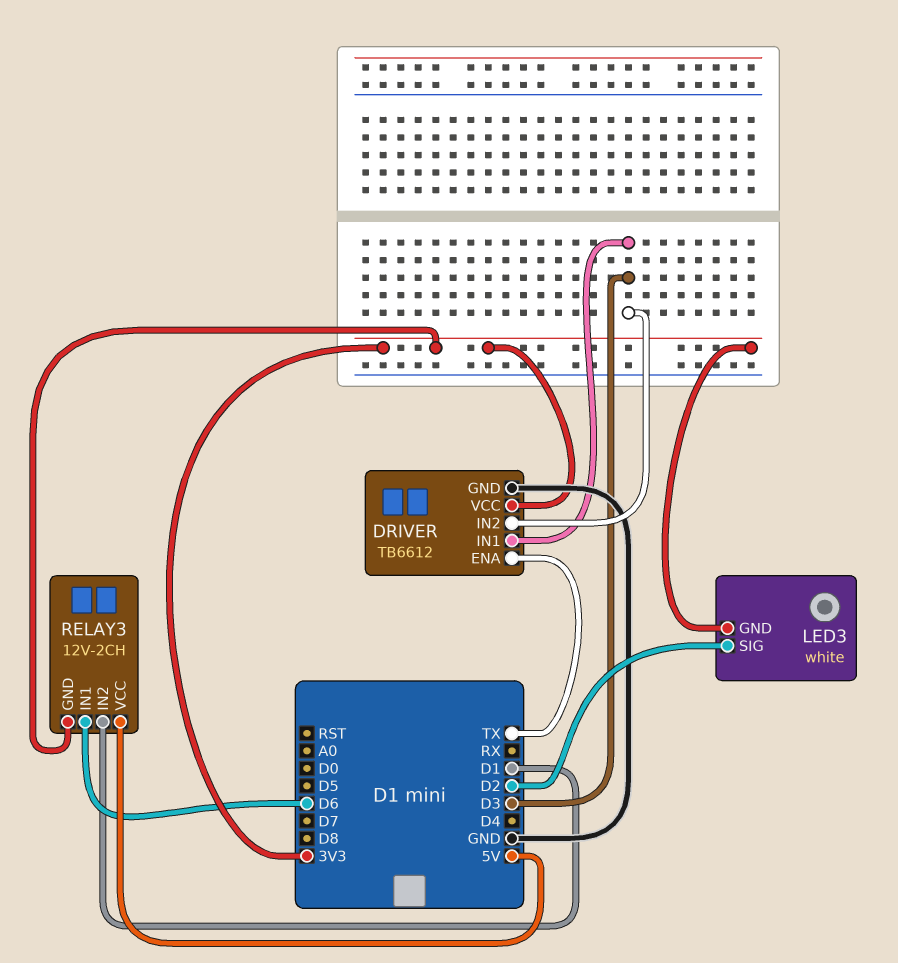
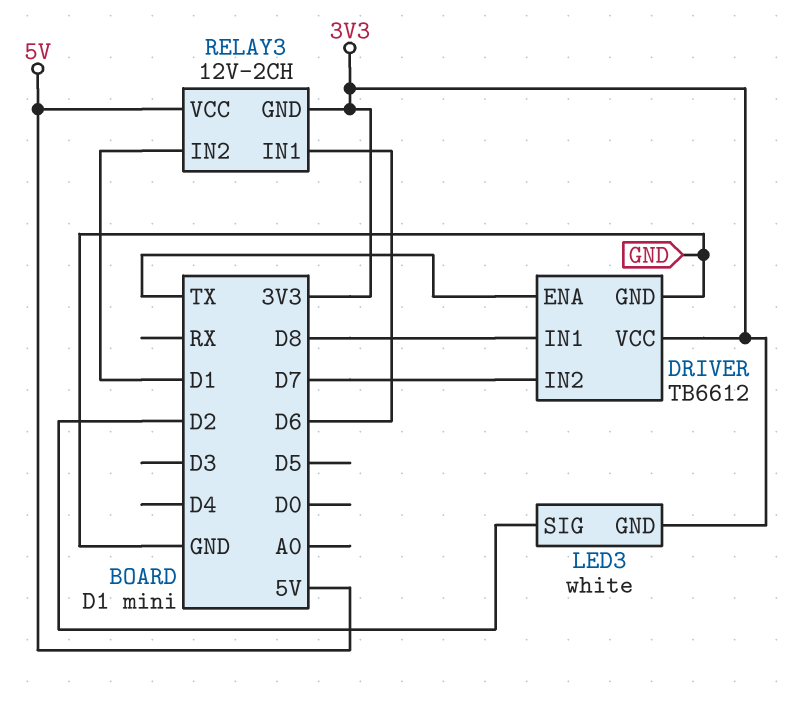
DRIVER pin IN1: D3 -> D8
DRIVER pin IN2: D3 -> D7

